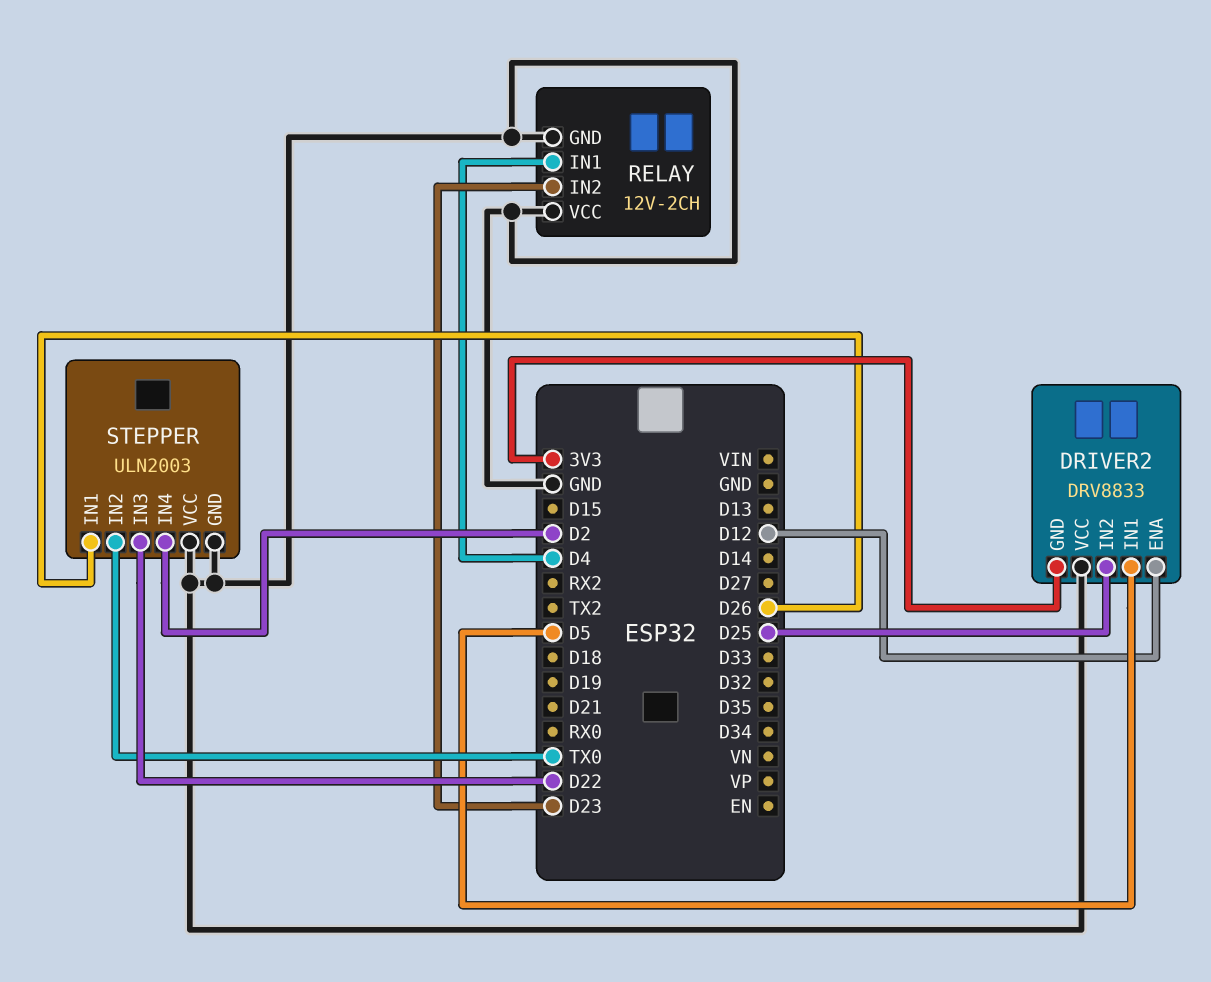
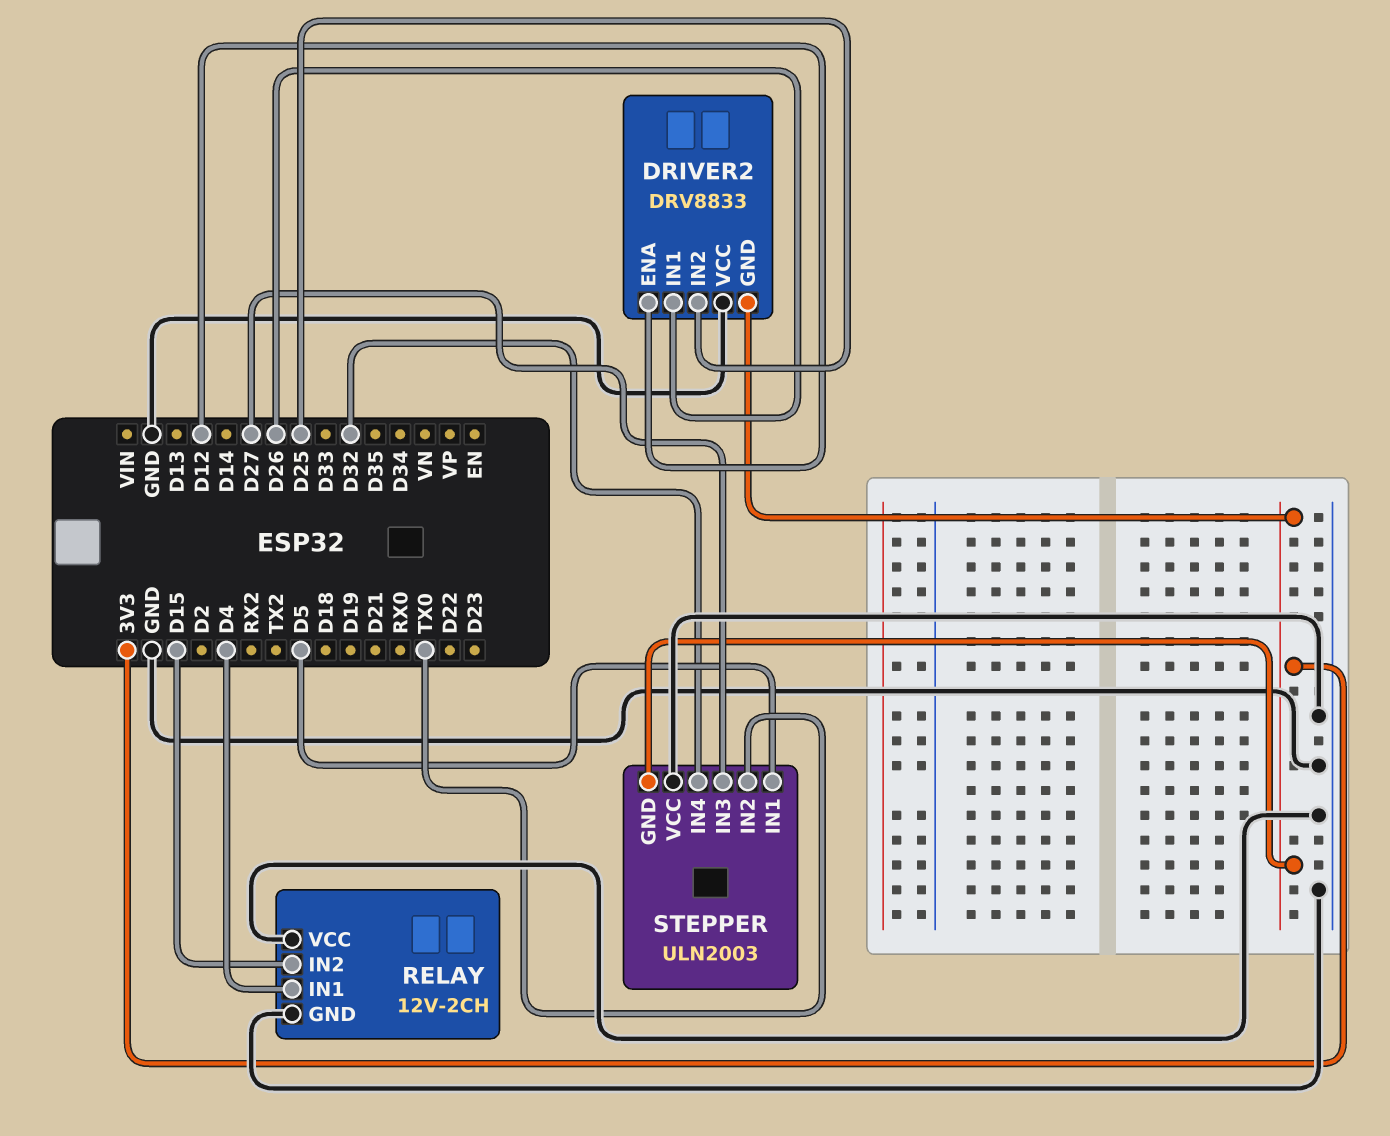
DRIVER2 pin IN1: D5 -> D26
RELAY pin IN2: D23 -> D15
STEPPER pin GND: GND -> 3V3
STEPPER pin IN1: D26 -> D5
STEPPER pin IN3: D22 -> D27
STEPPER pin IN4: D2 -> D32

